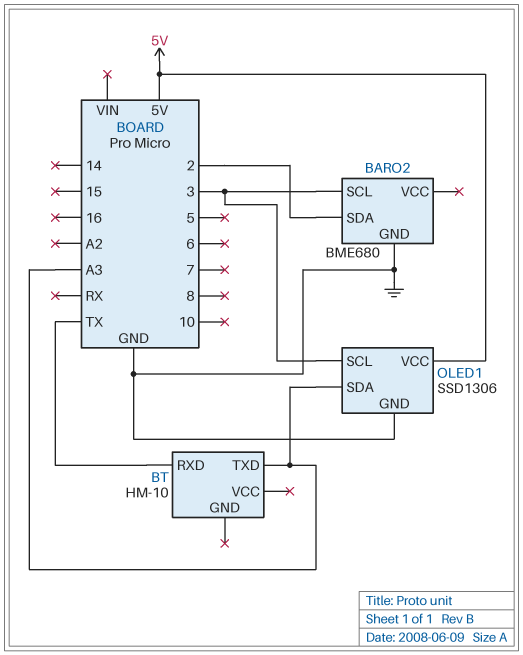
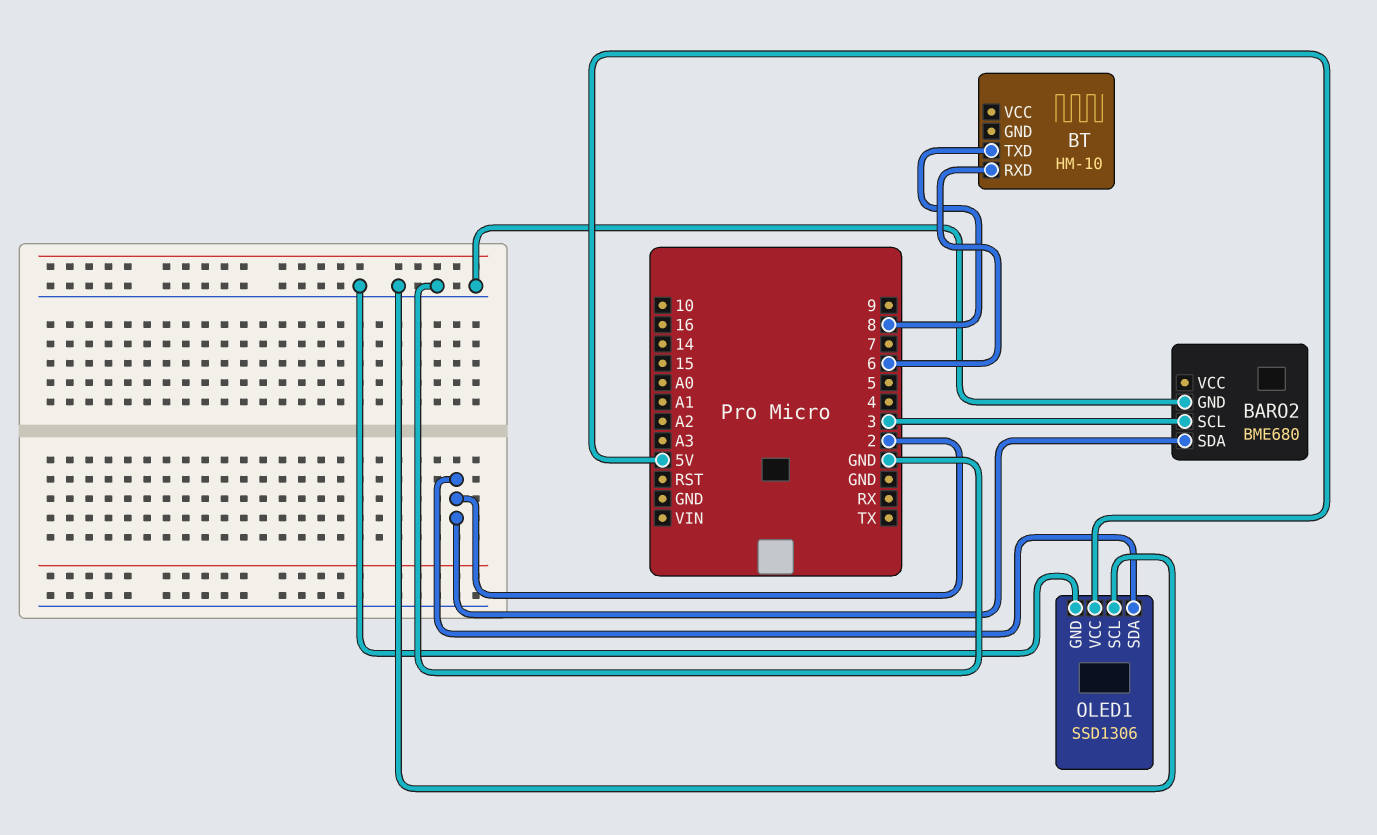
BT pin RXD: TX -> 6
BT pin TXD: A3 -> 8
OLED1 pin SCL: 3 -> GND
OLED1 pin SDA: A3 -> 2

